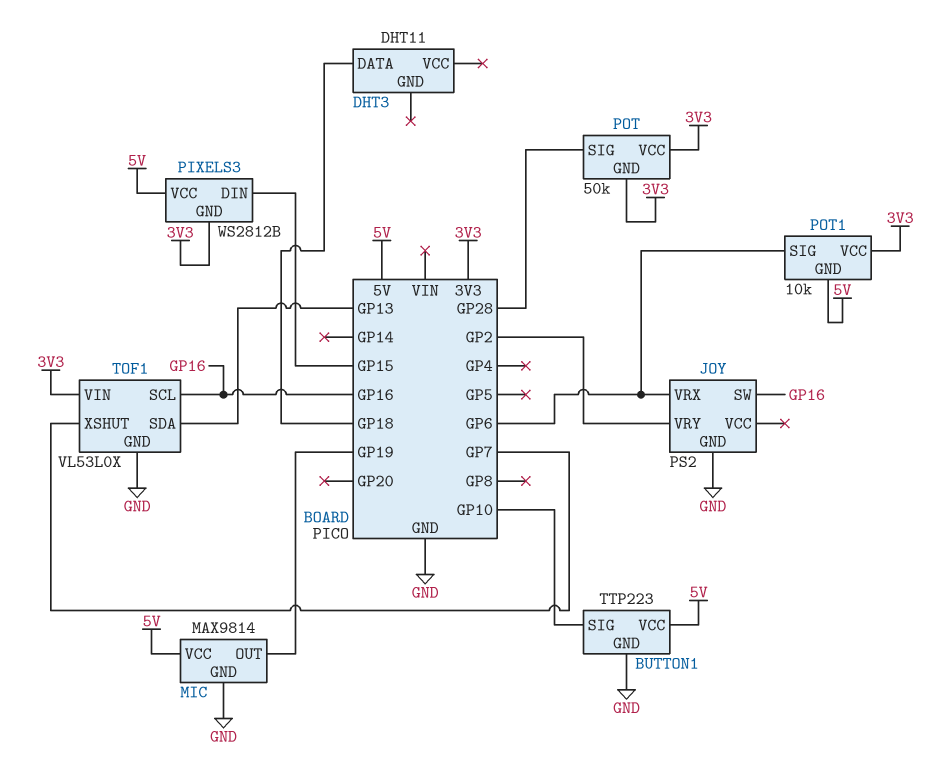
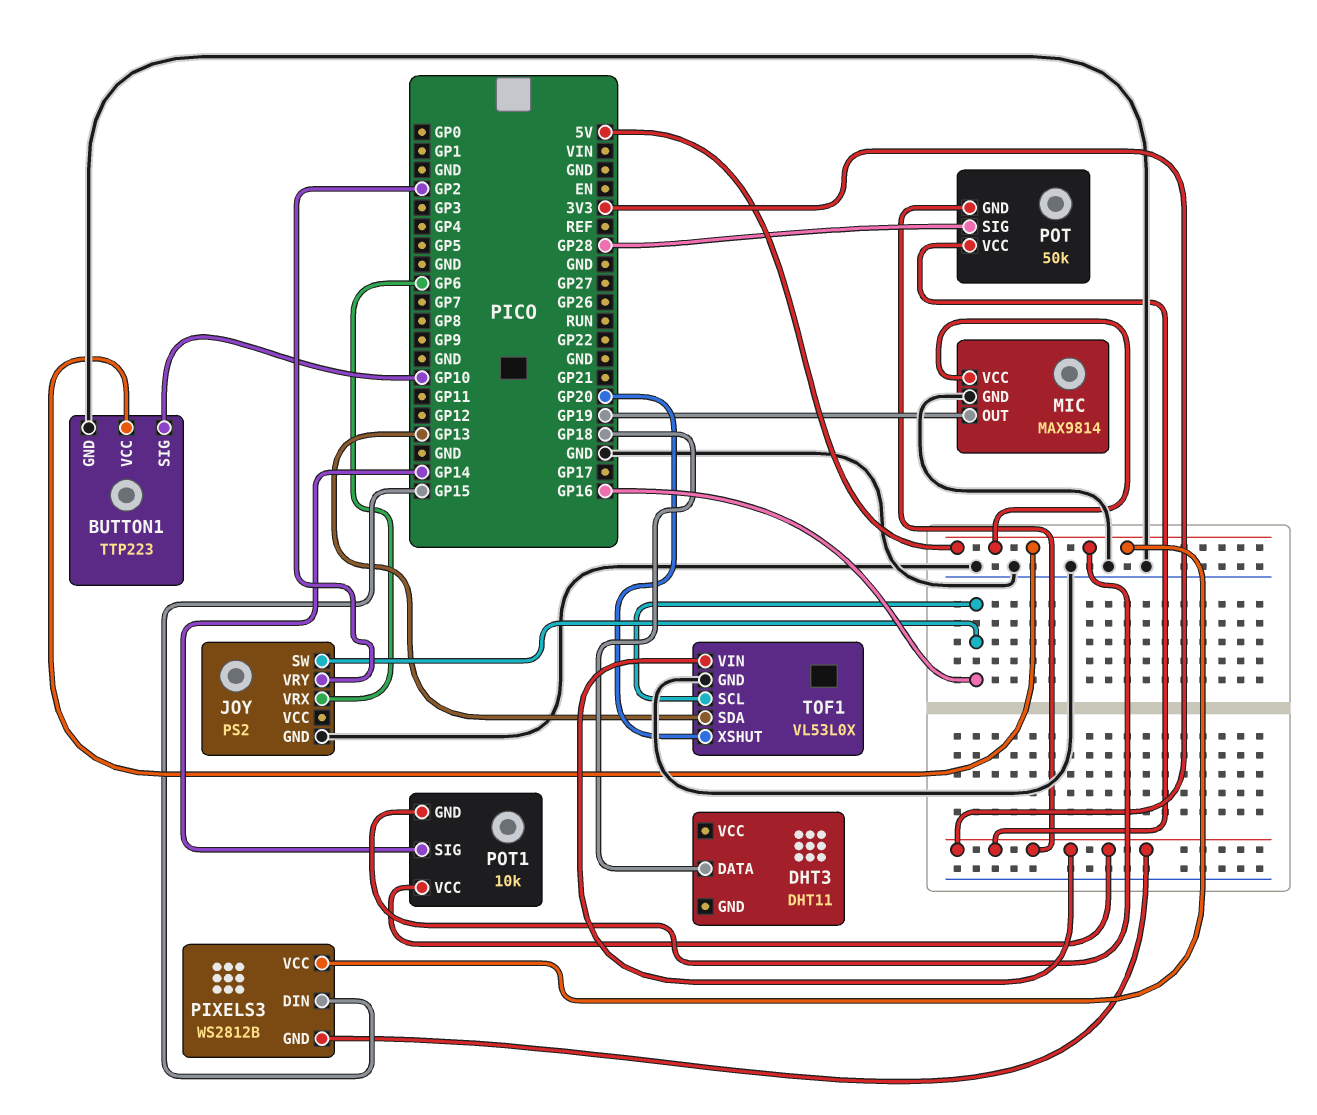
POT1 pin SIG: GP6 -> GP14
TOF1 pin XSHUT: GP7 -> GP20

